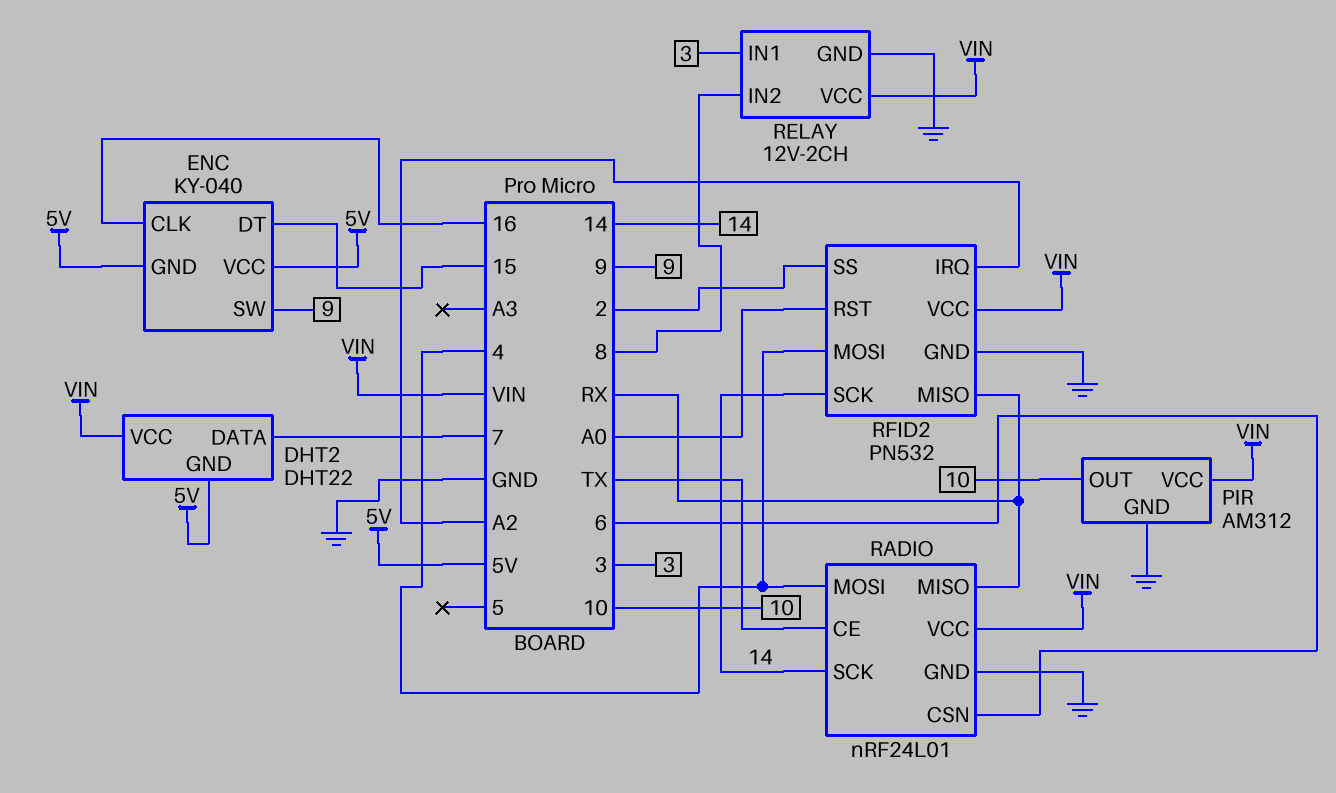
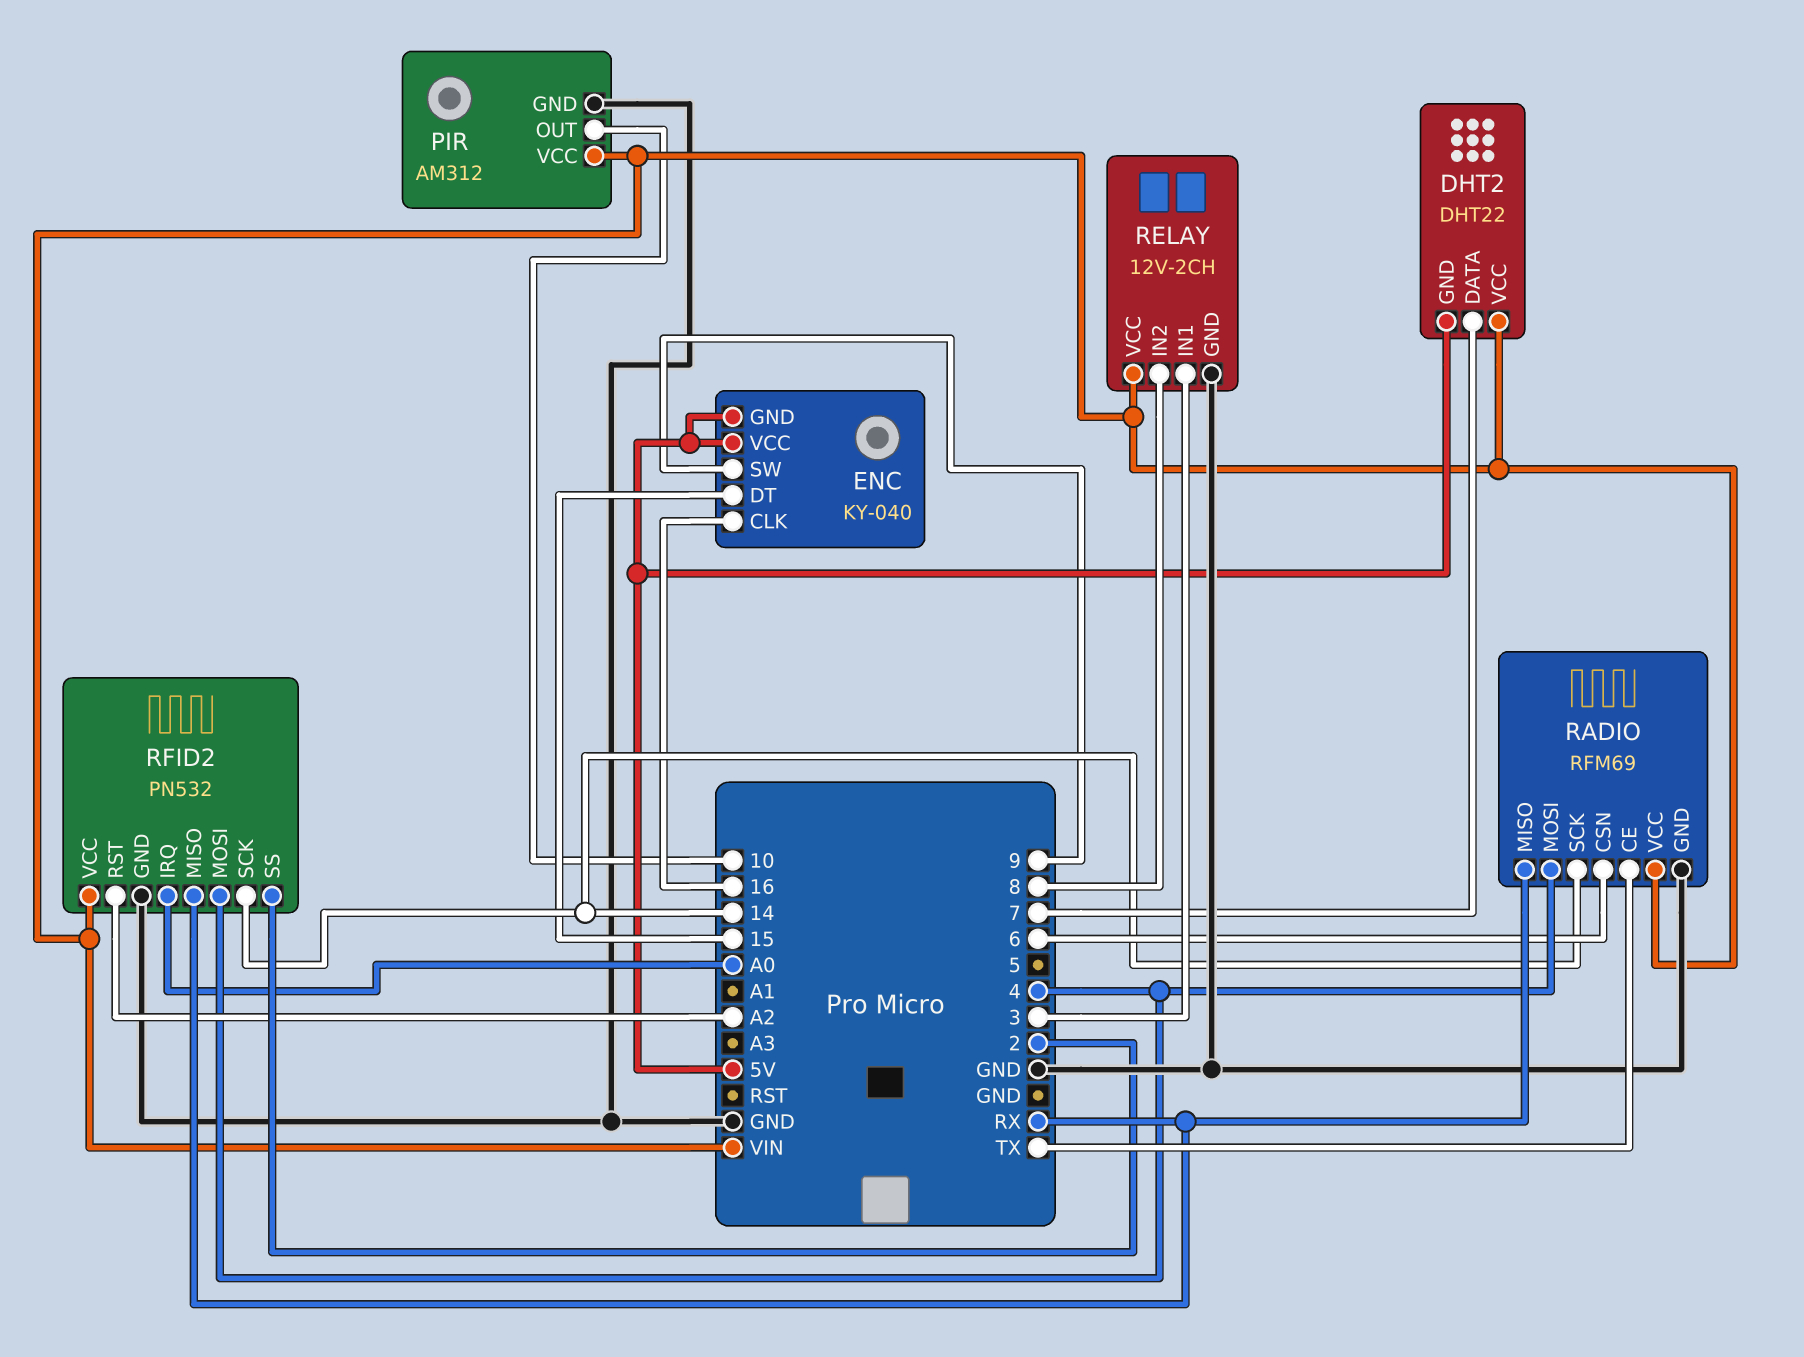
RADIO: nRF24L01 -> RFM69
RFID2 pin IRQ: A2 -> A0
RFID2 pin RST: A0 -> A2

